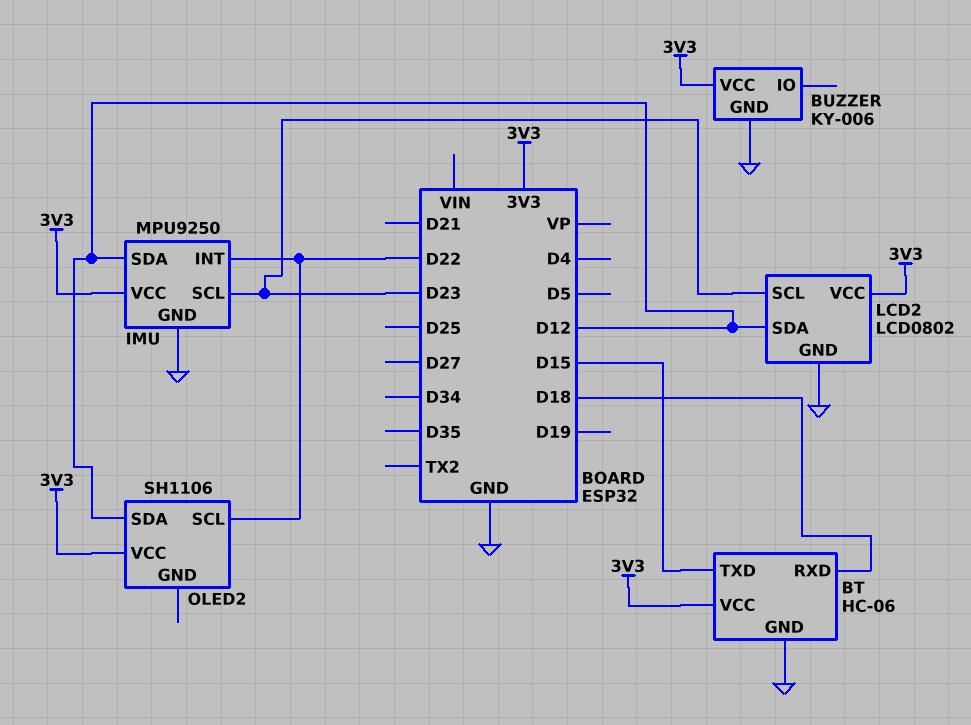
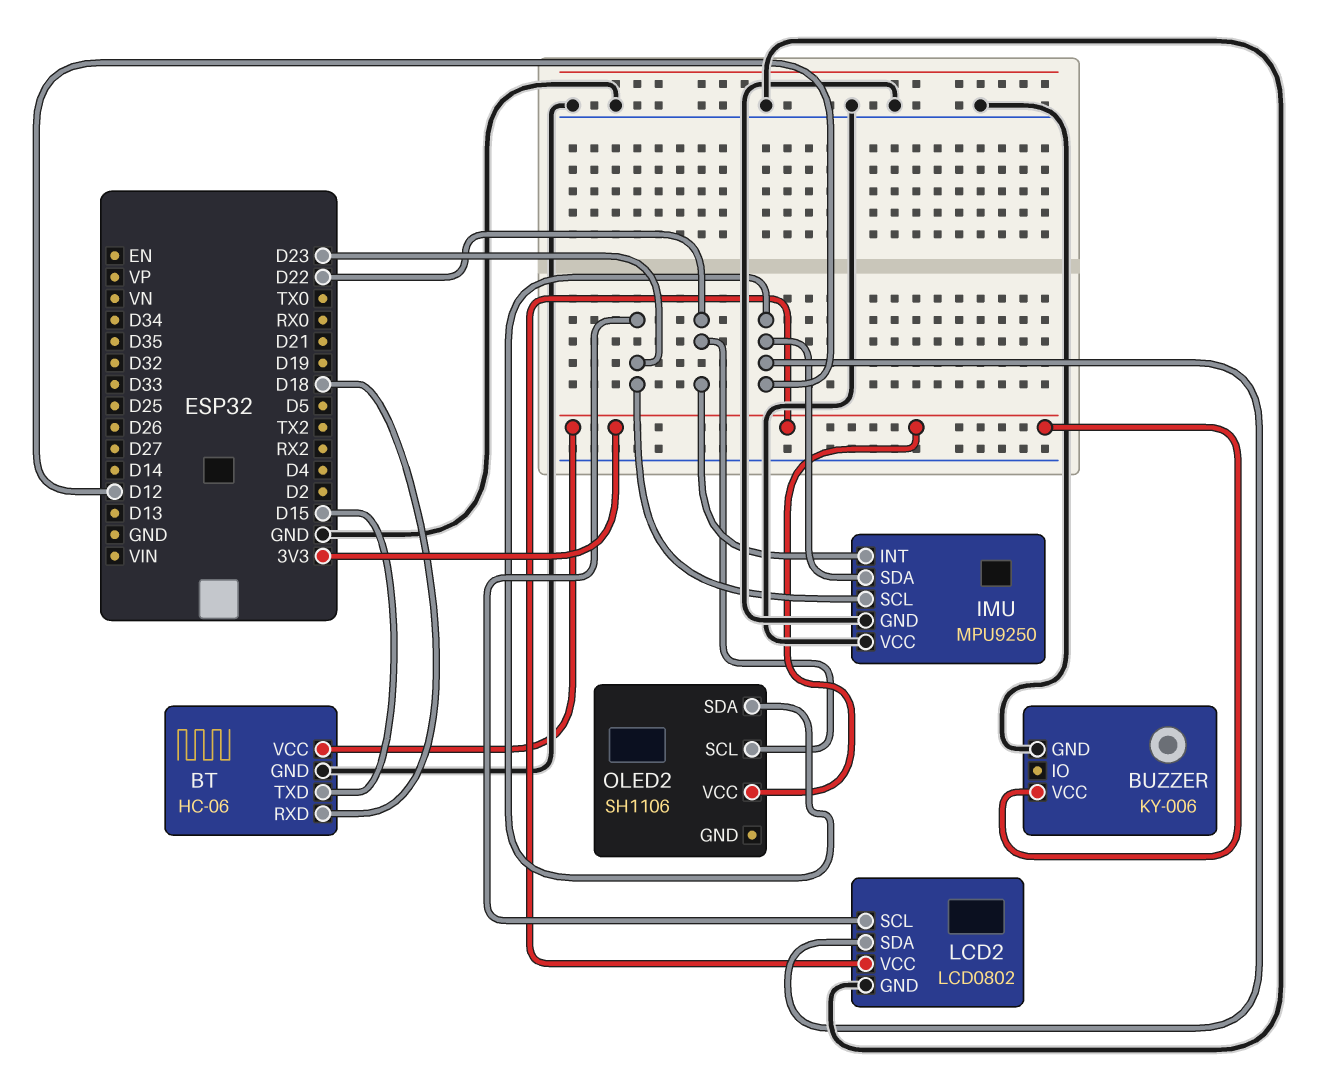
IMU pin VCC: 3V3 -> GND

